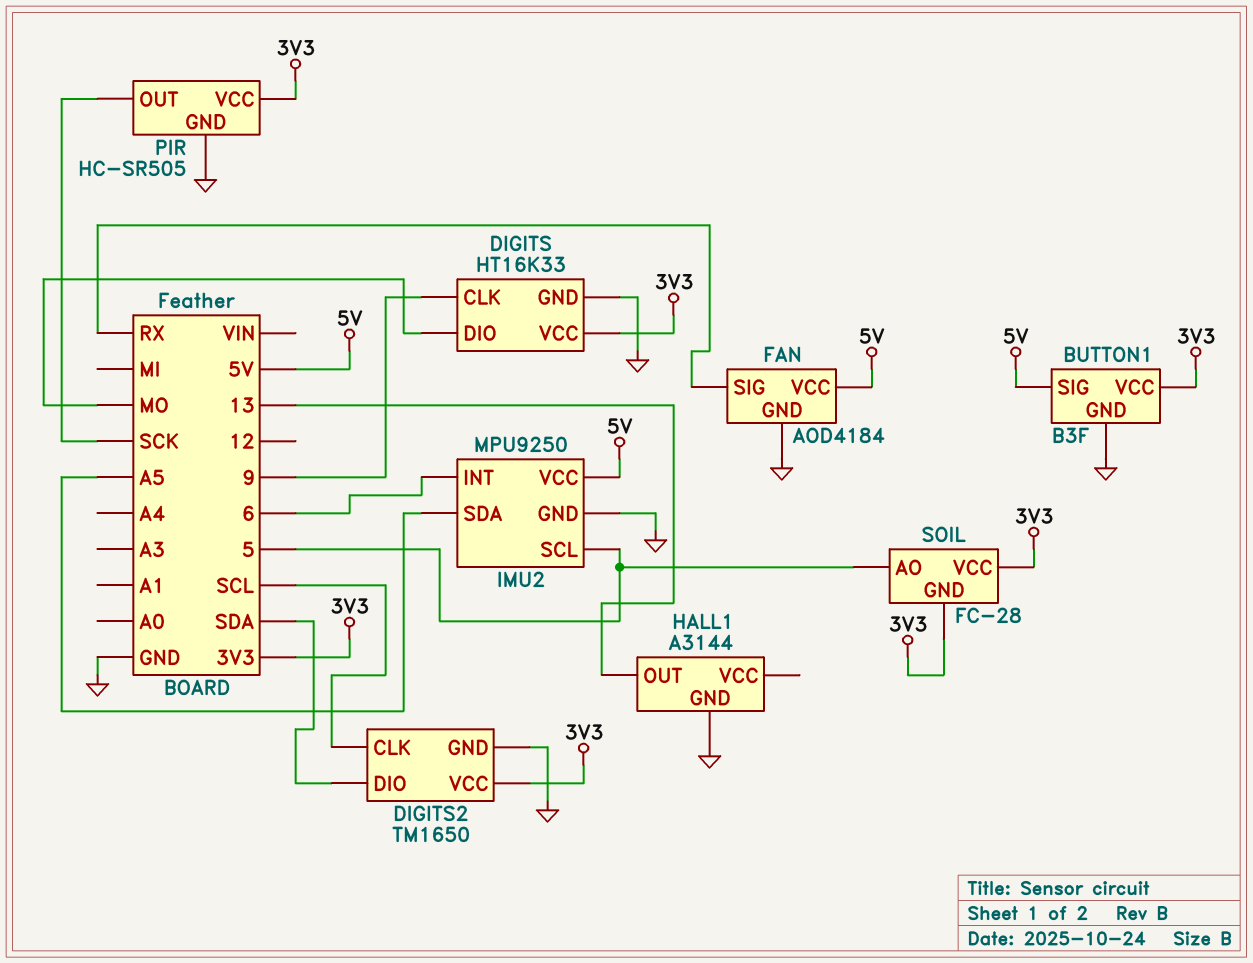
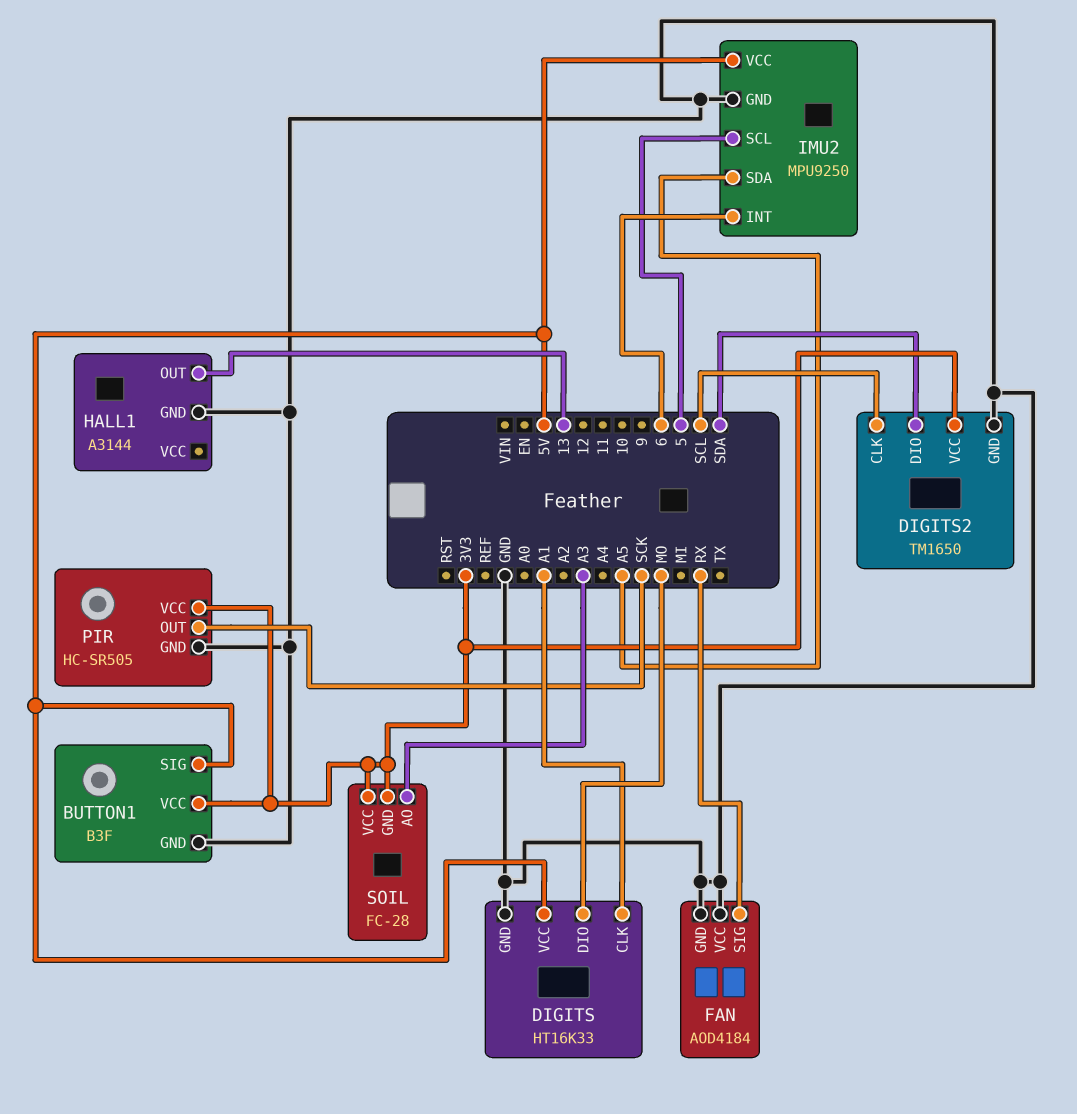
DIGITS pin CLK: 9 -> A1
DIGITS pin VCC: 3V3 -> 5V
FAN pin VCC: 5V -> GND
SOIL pin AO: 5 -> A3

